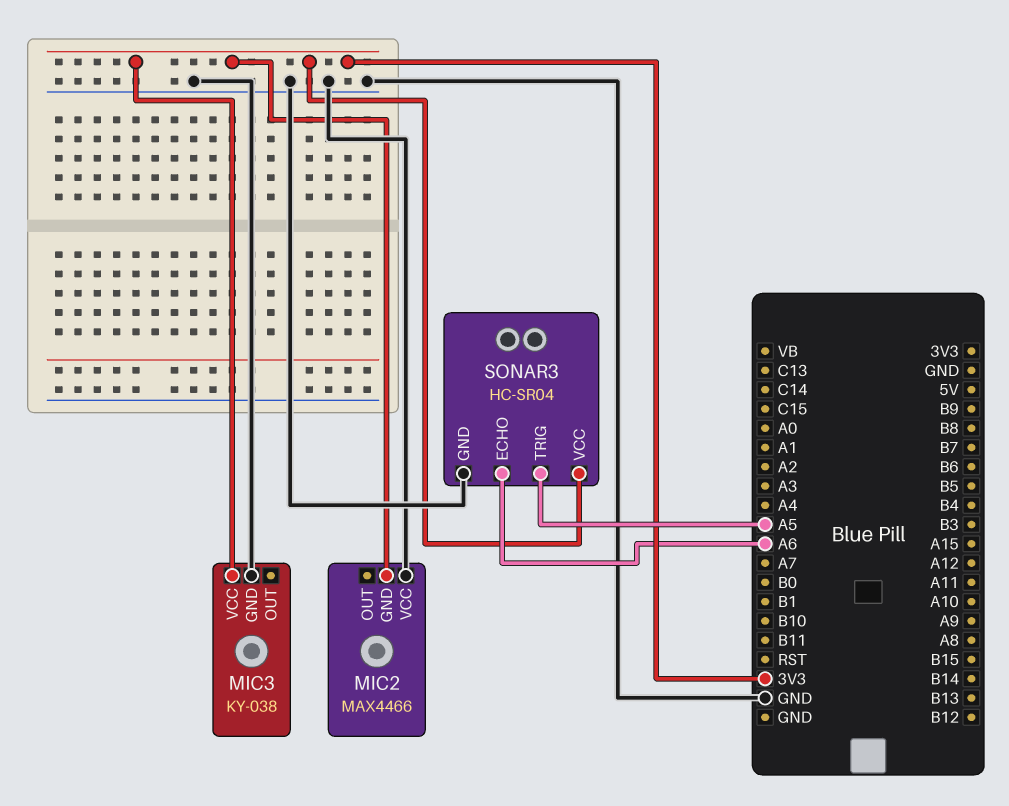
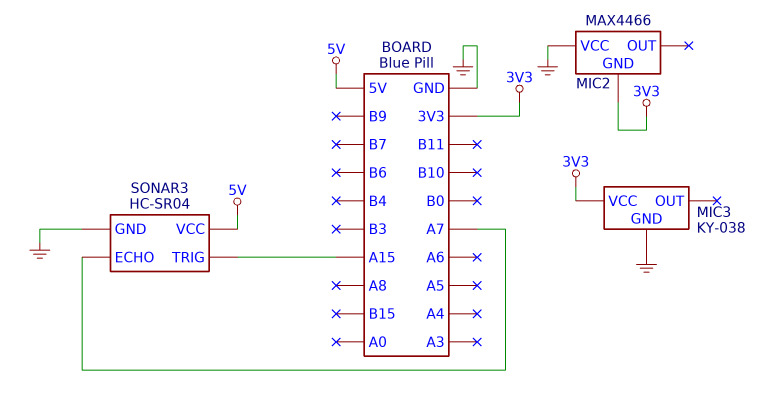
SONAR3 pin ECHO: A6 -> A7
SONAR3 pin TRIG: A5 -> A15
SONAR3 pin VCC: 3V3 -> 5V

